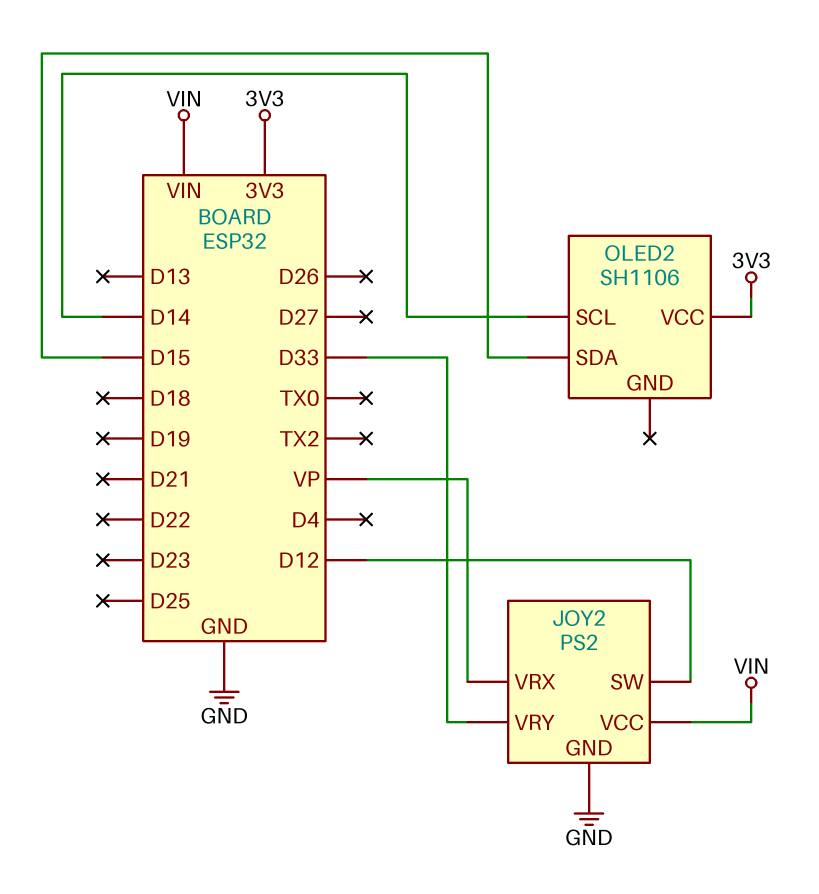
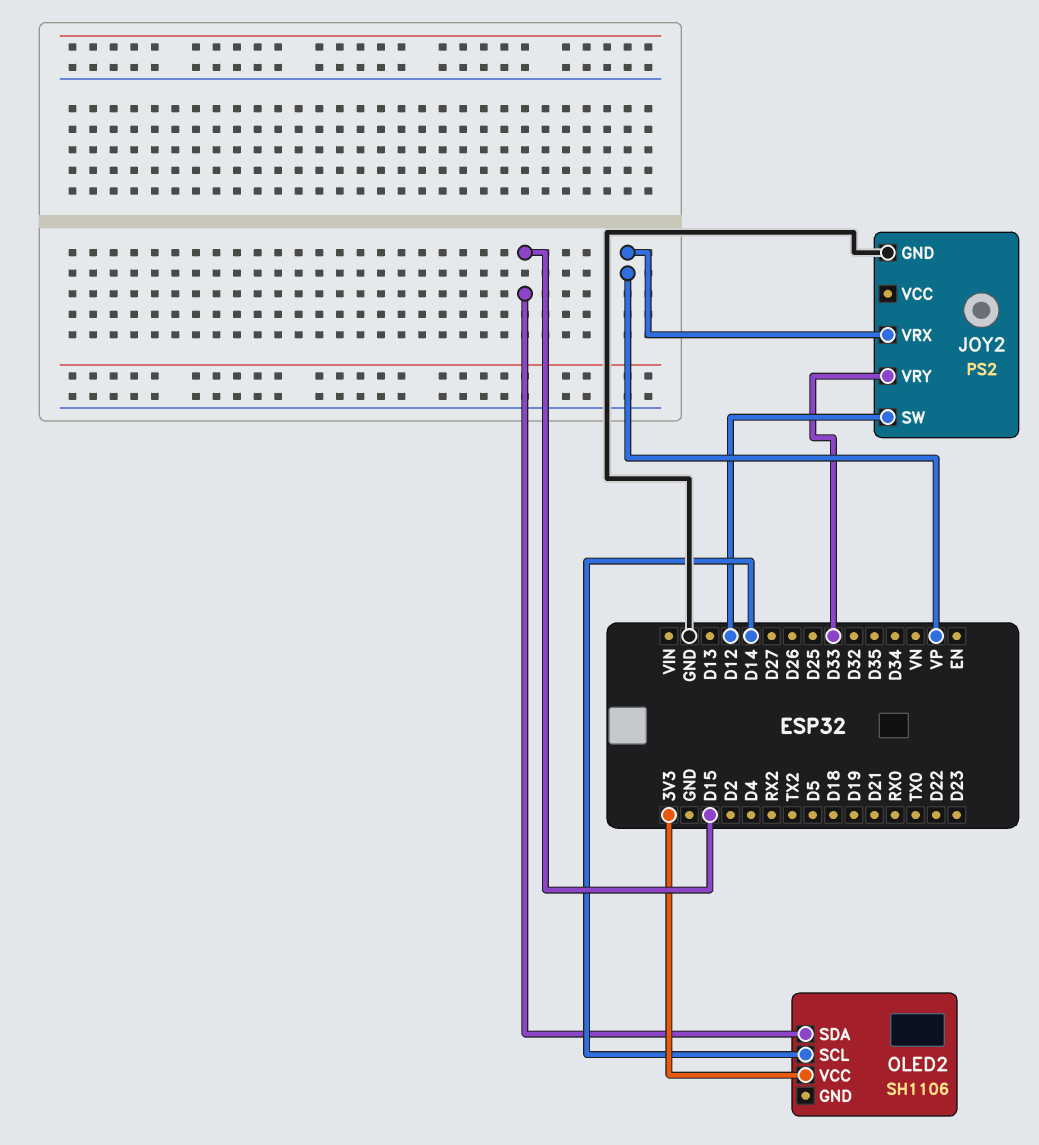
JOY2 pin VCC: VIN -> none

